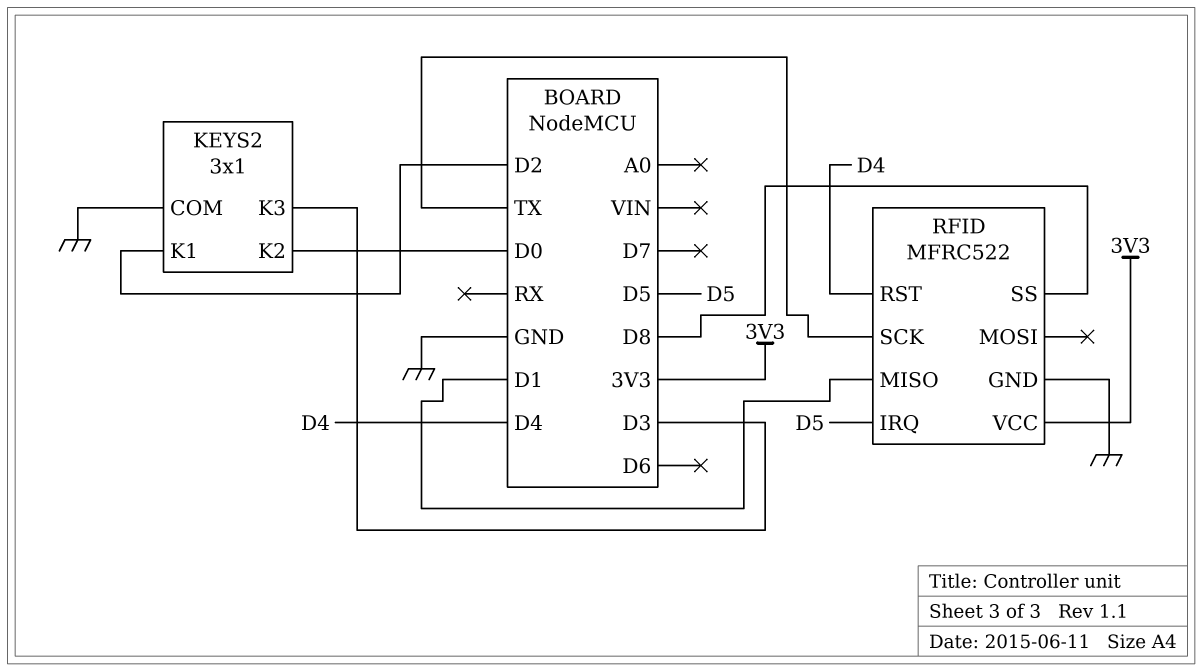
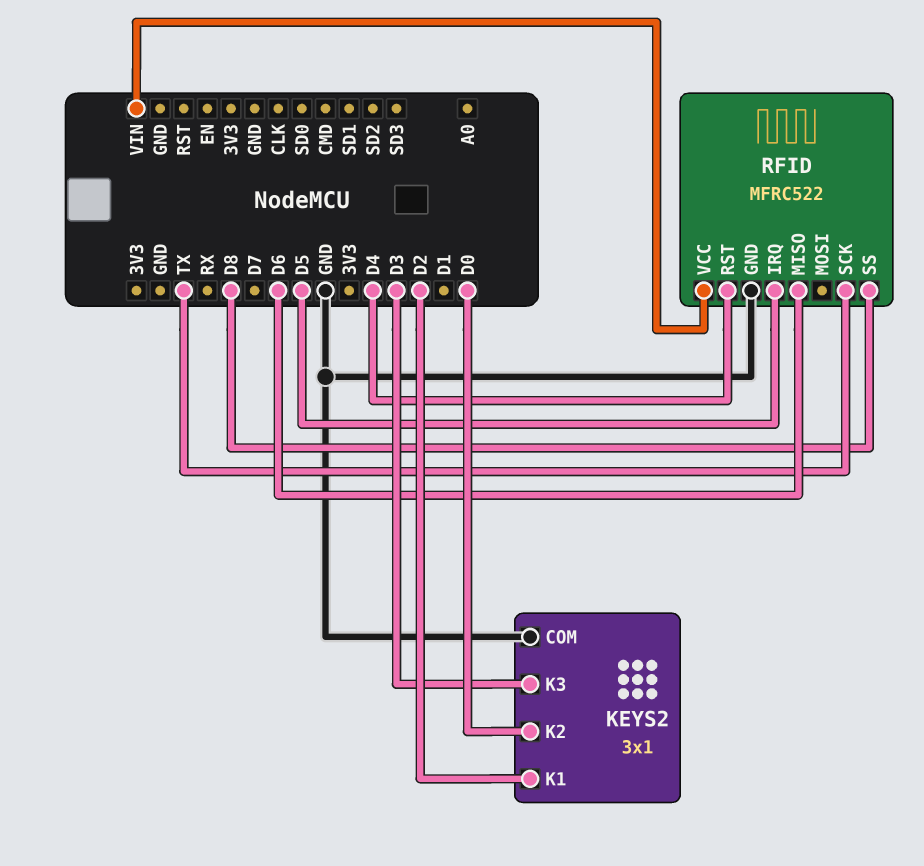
RFID pin MISO: D1 -> D6
RFID pin VCC: 3V3 -> VIN

